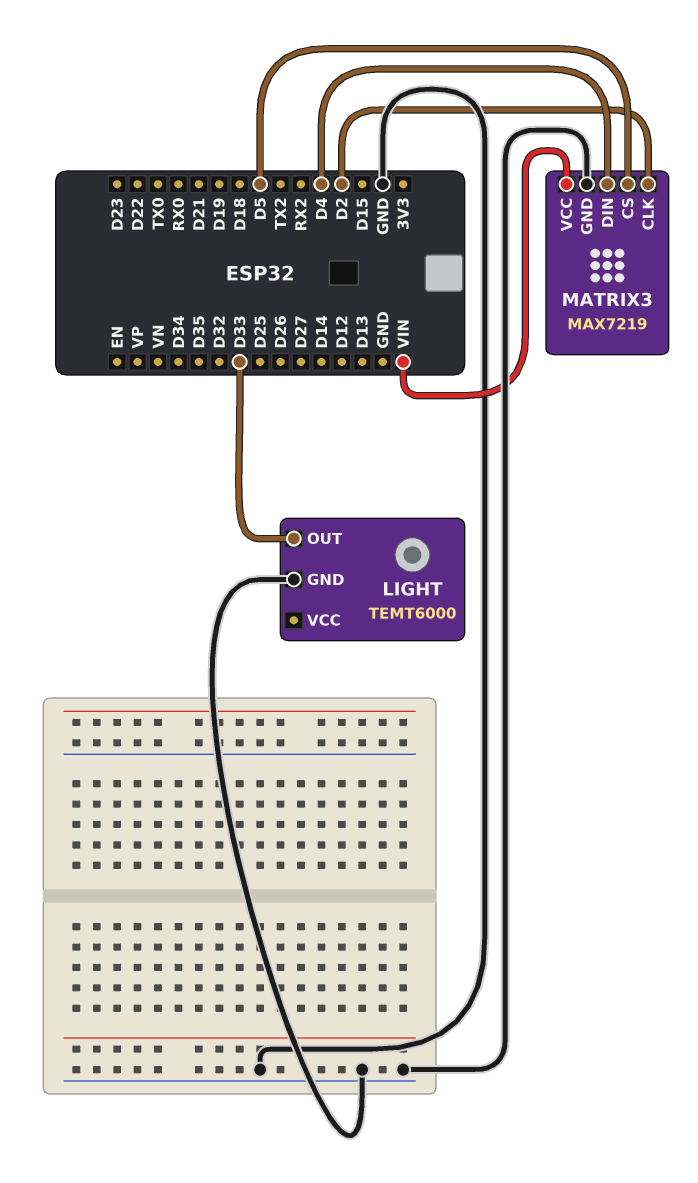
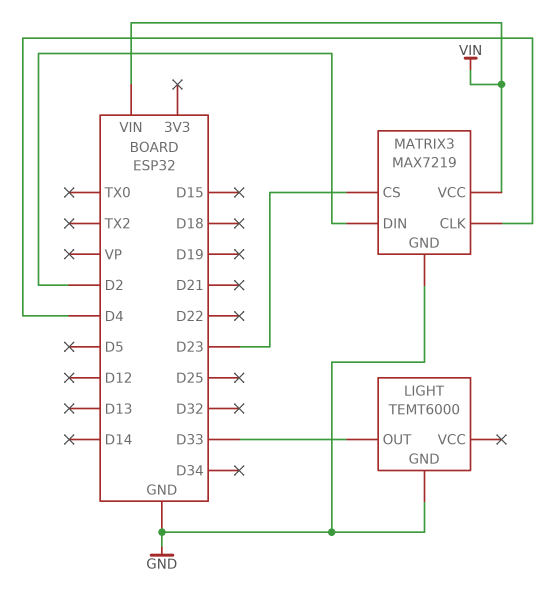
MATRIX3 pin CLK: D2 -> D4
MATRIX3 pin CS: D5 -> D23
MATRIX3 pin DIN: D4 -> D2

